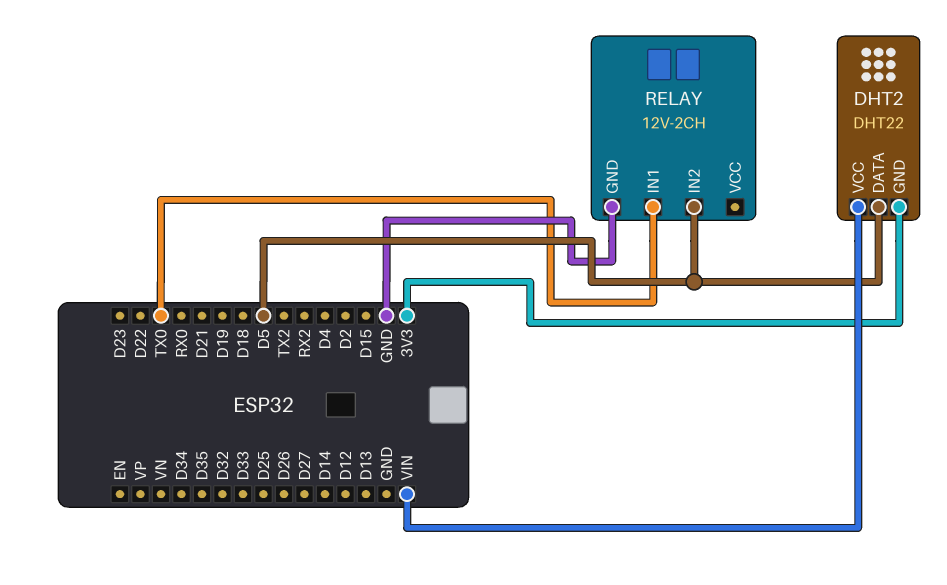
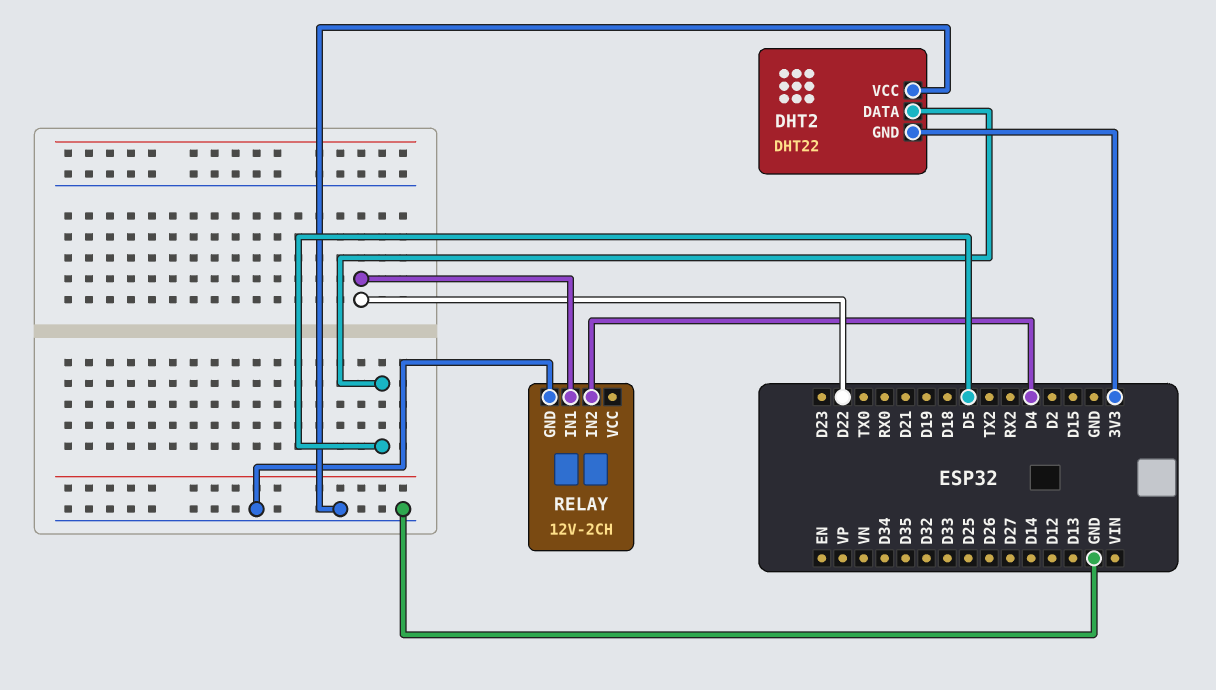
DHT2 pin VCC: VIN -> GND
RELAY pin IN1: TX0 -> D22
RELAY pin IN2: D5 -> D4

